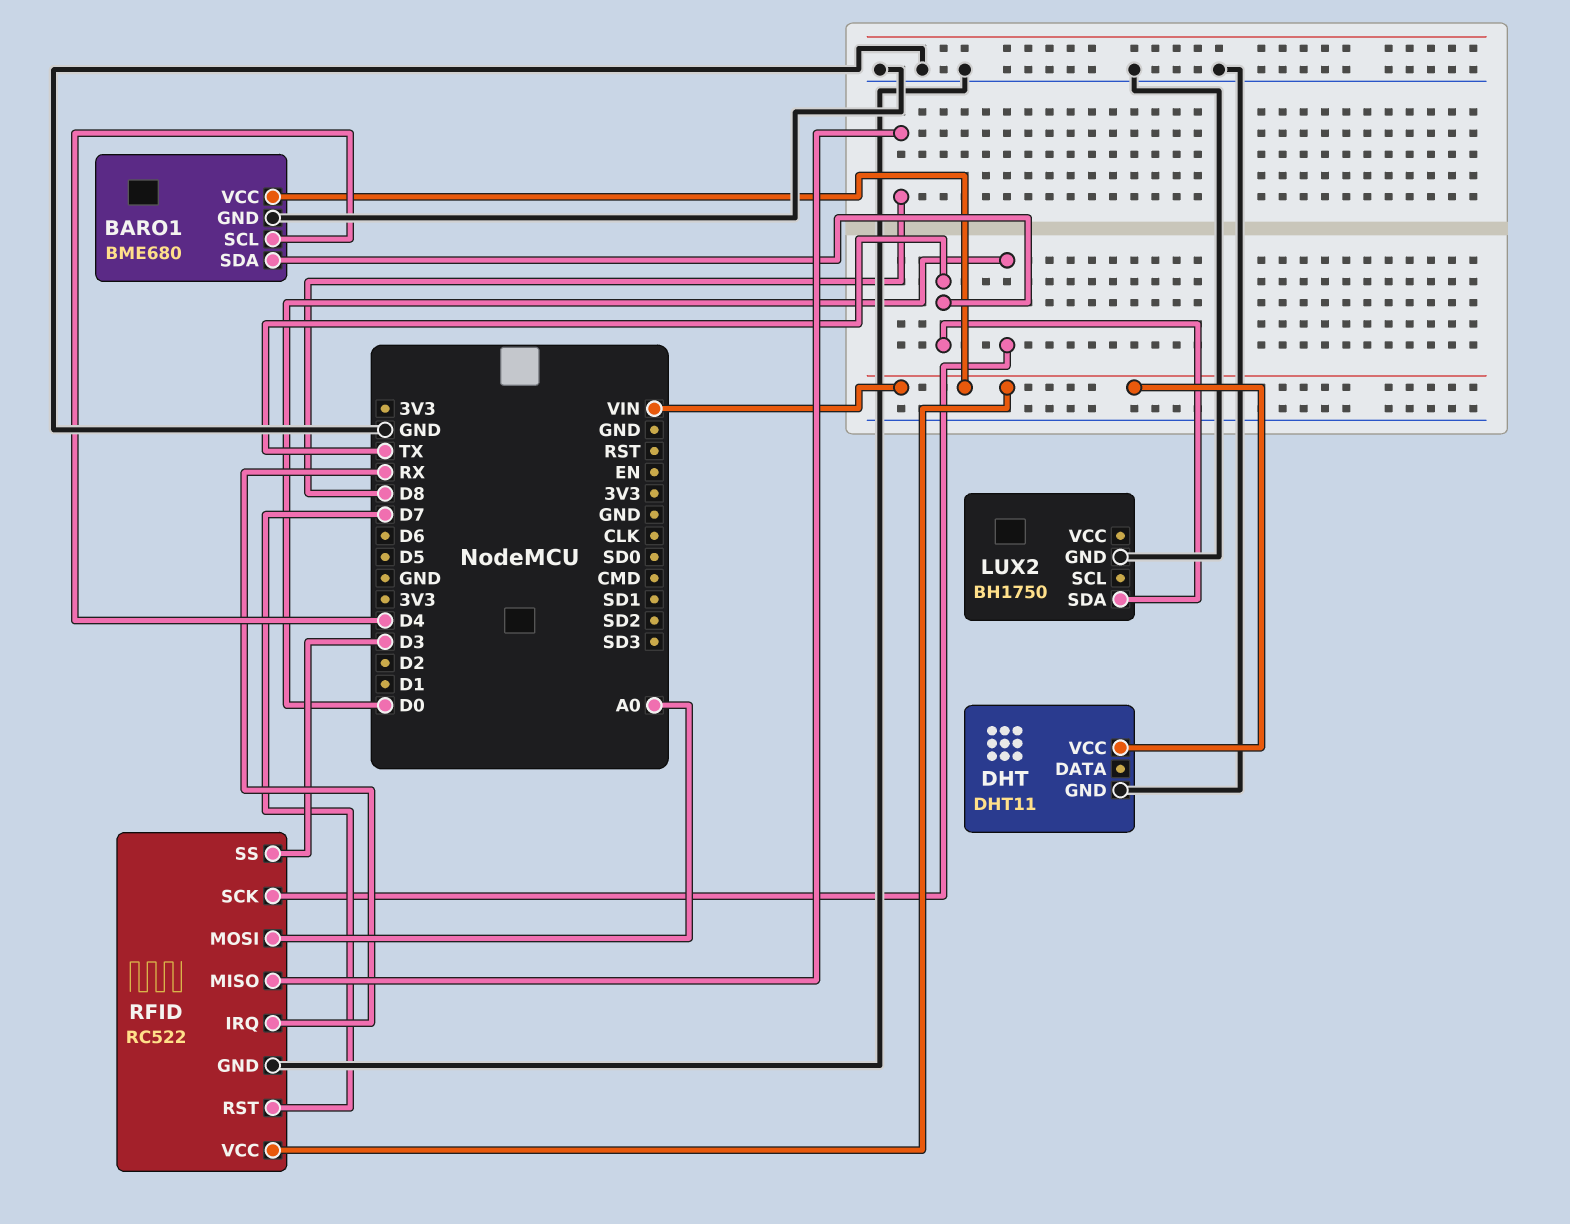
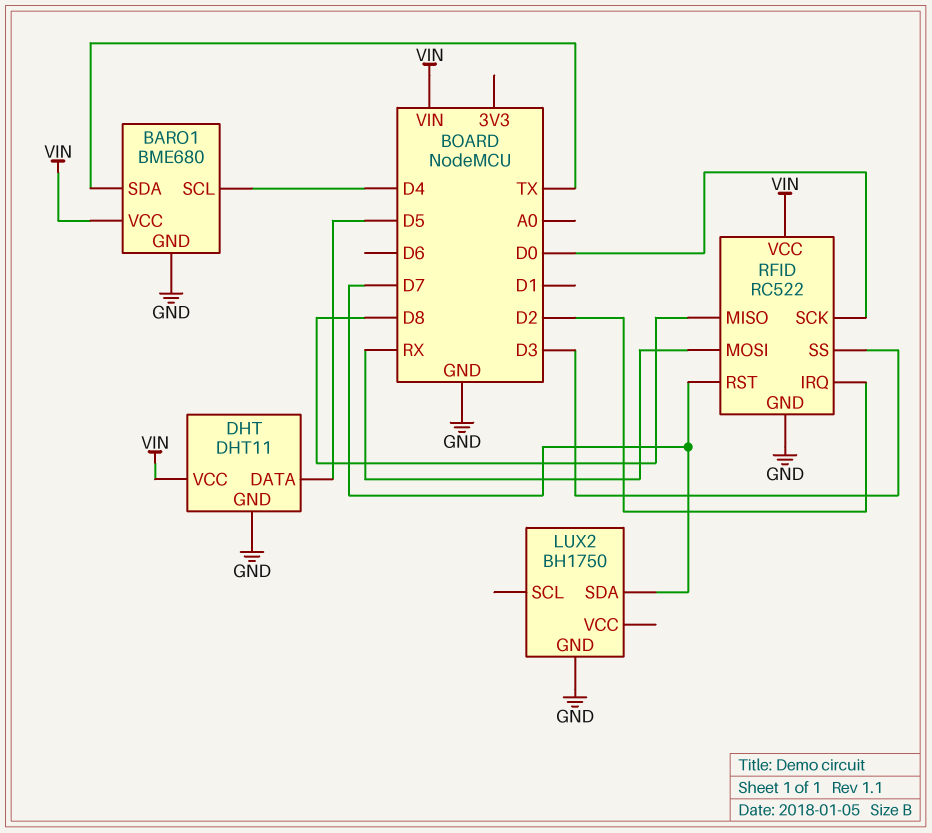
DHT pin DATA: none -> D5
LUX2 pin SDA: TX -> D7
RFID pin IRQ: RX -> D2
RFID pin MOSI: A0 -> RX

